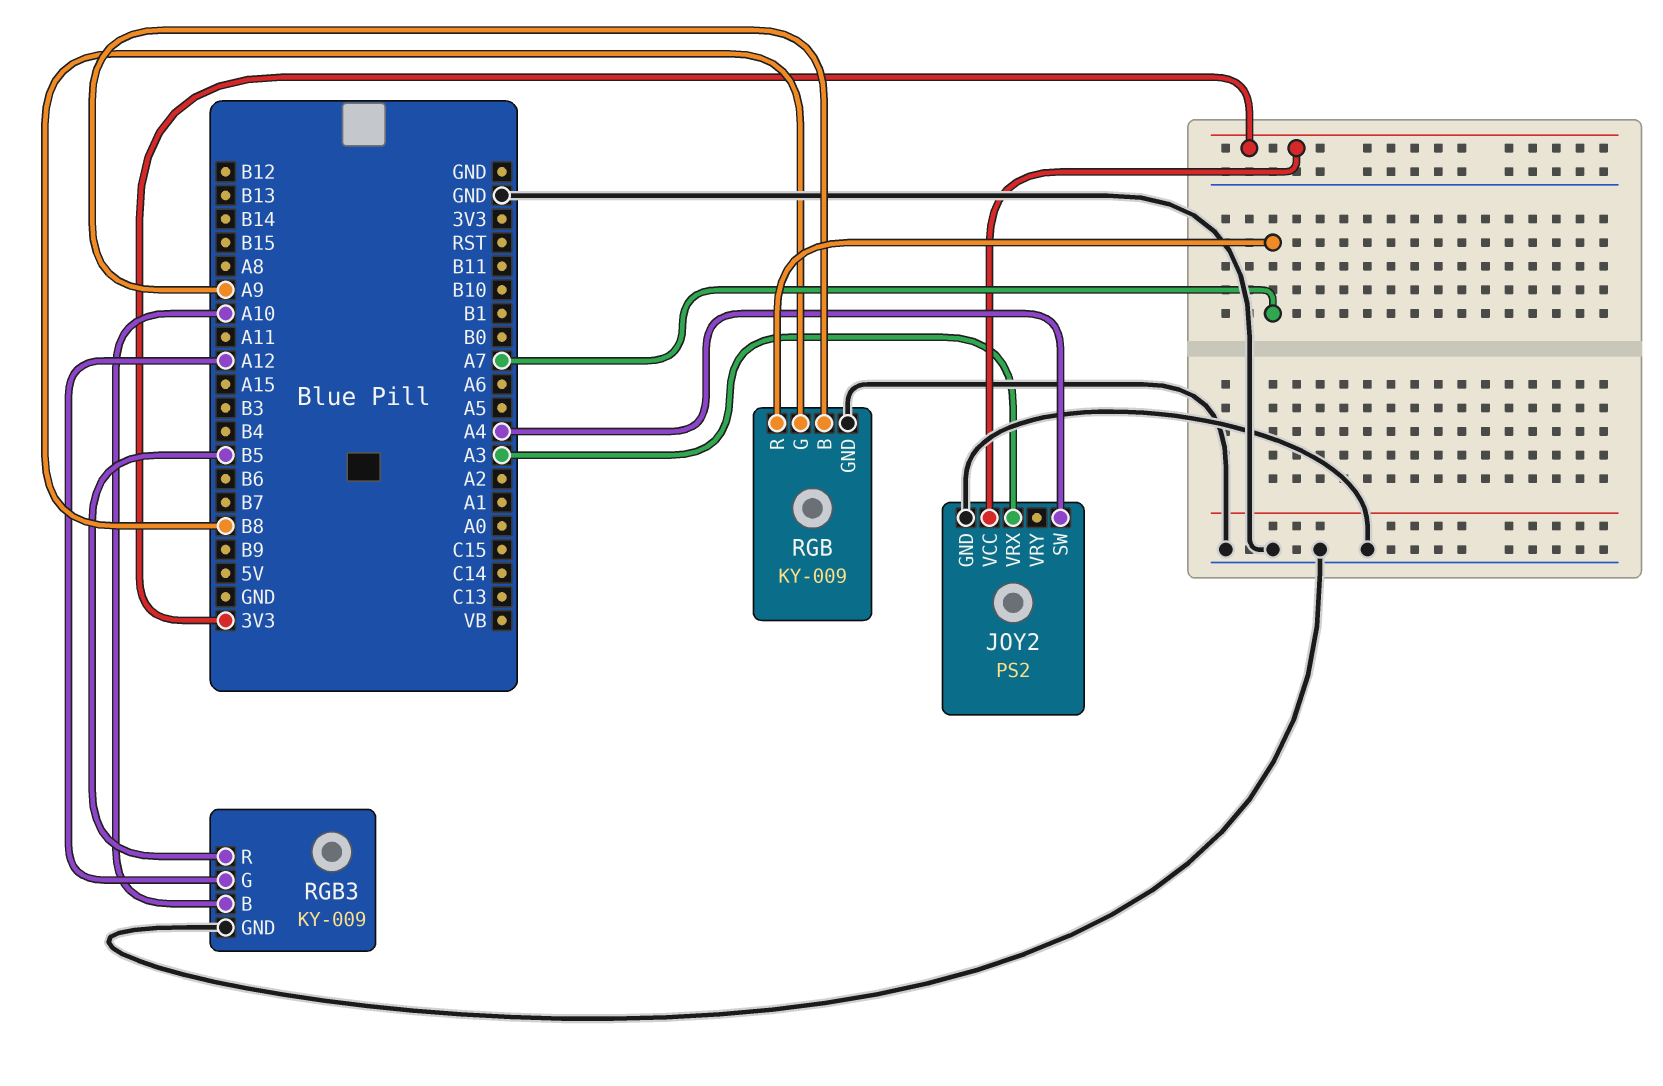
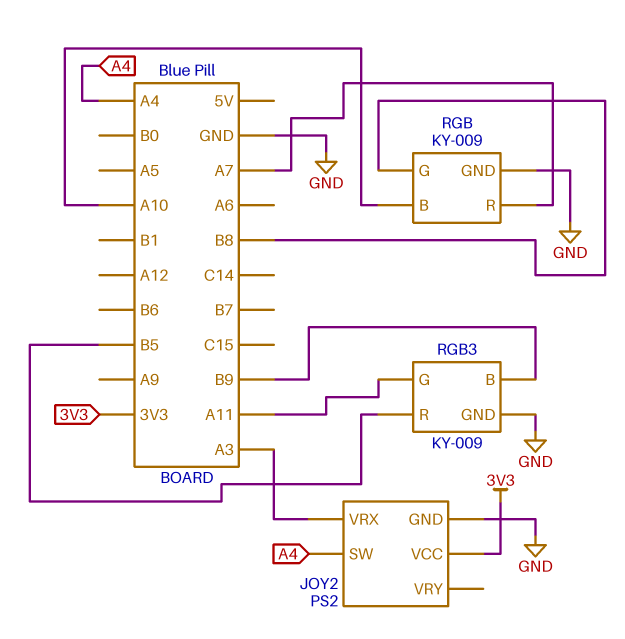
RGB pin B: A9 -> A10
RGB3 pin B: A10 -> B9
RGB3 pin G: A12 -> A11

